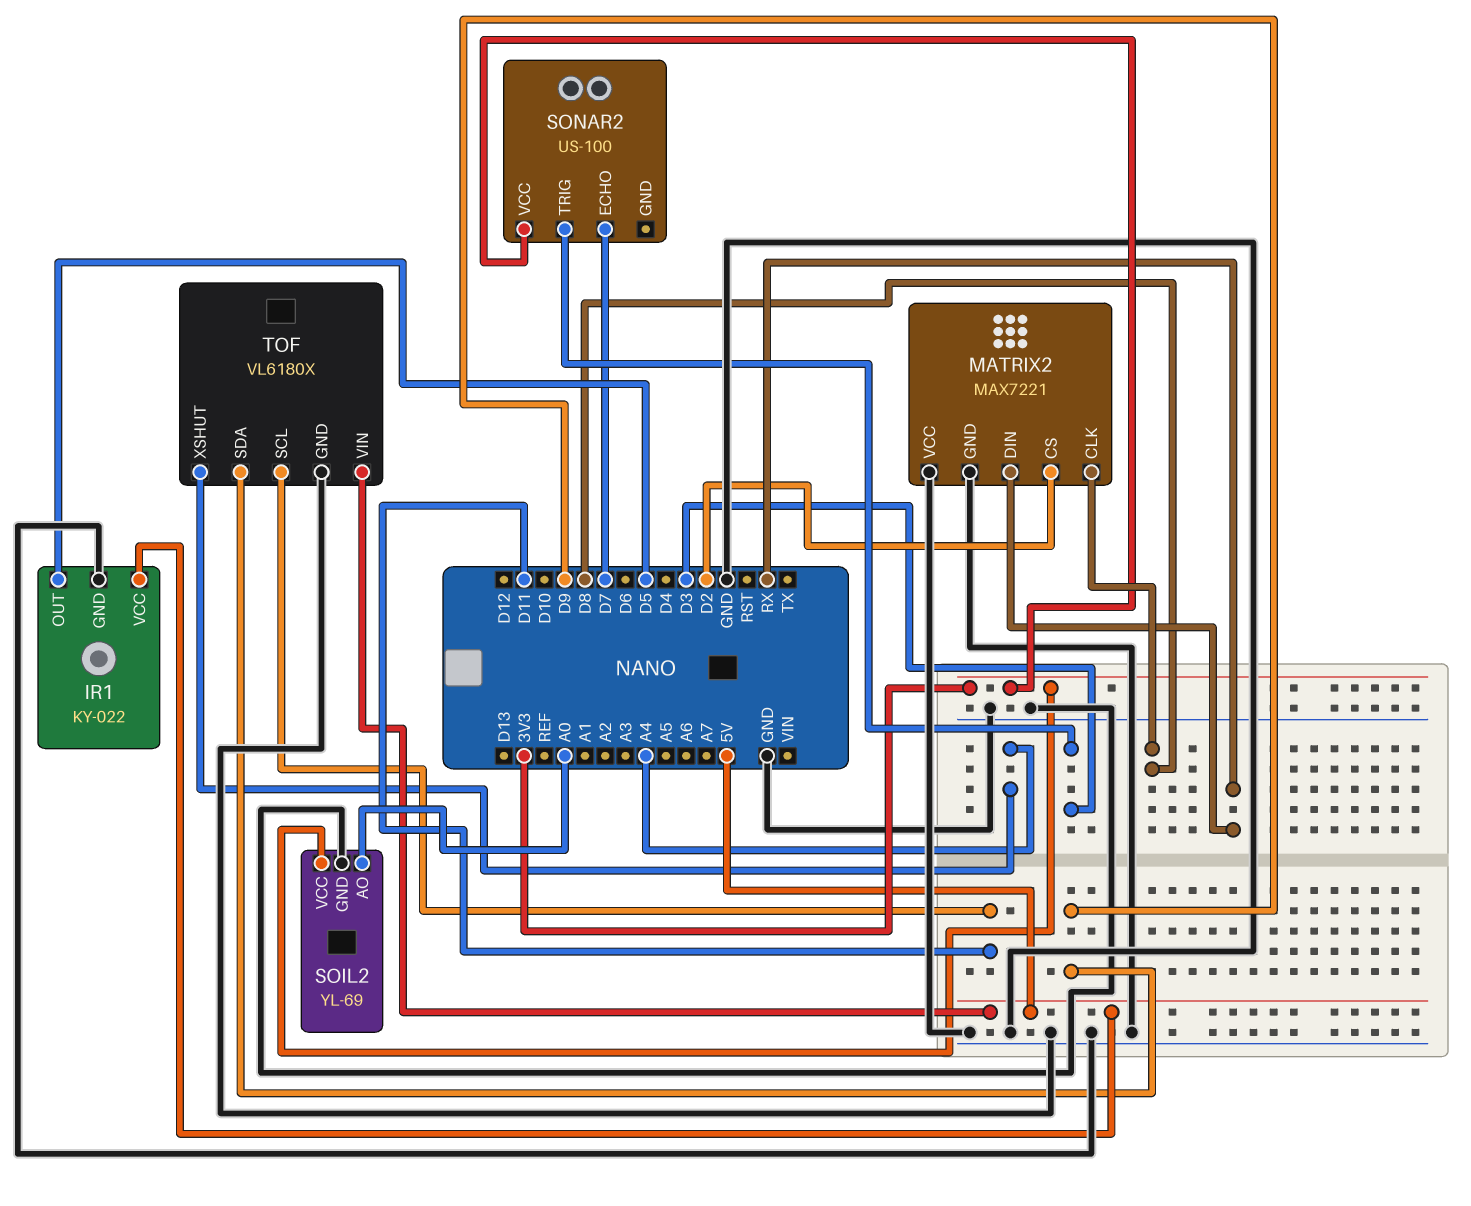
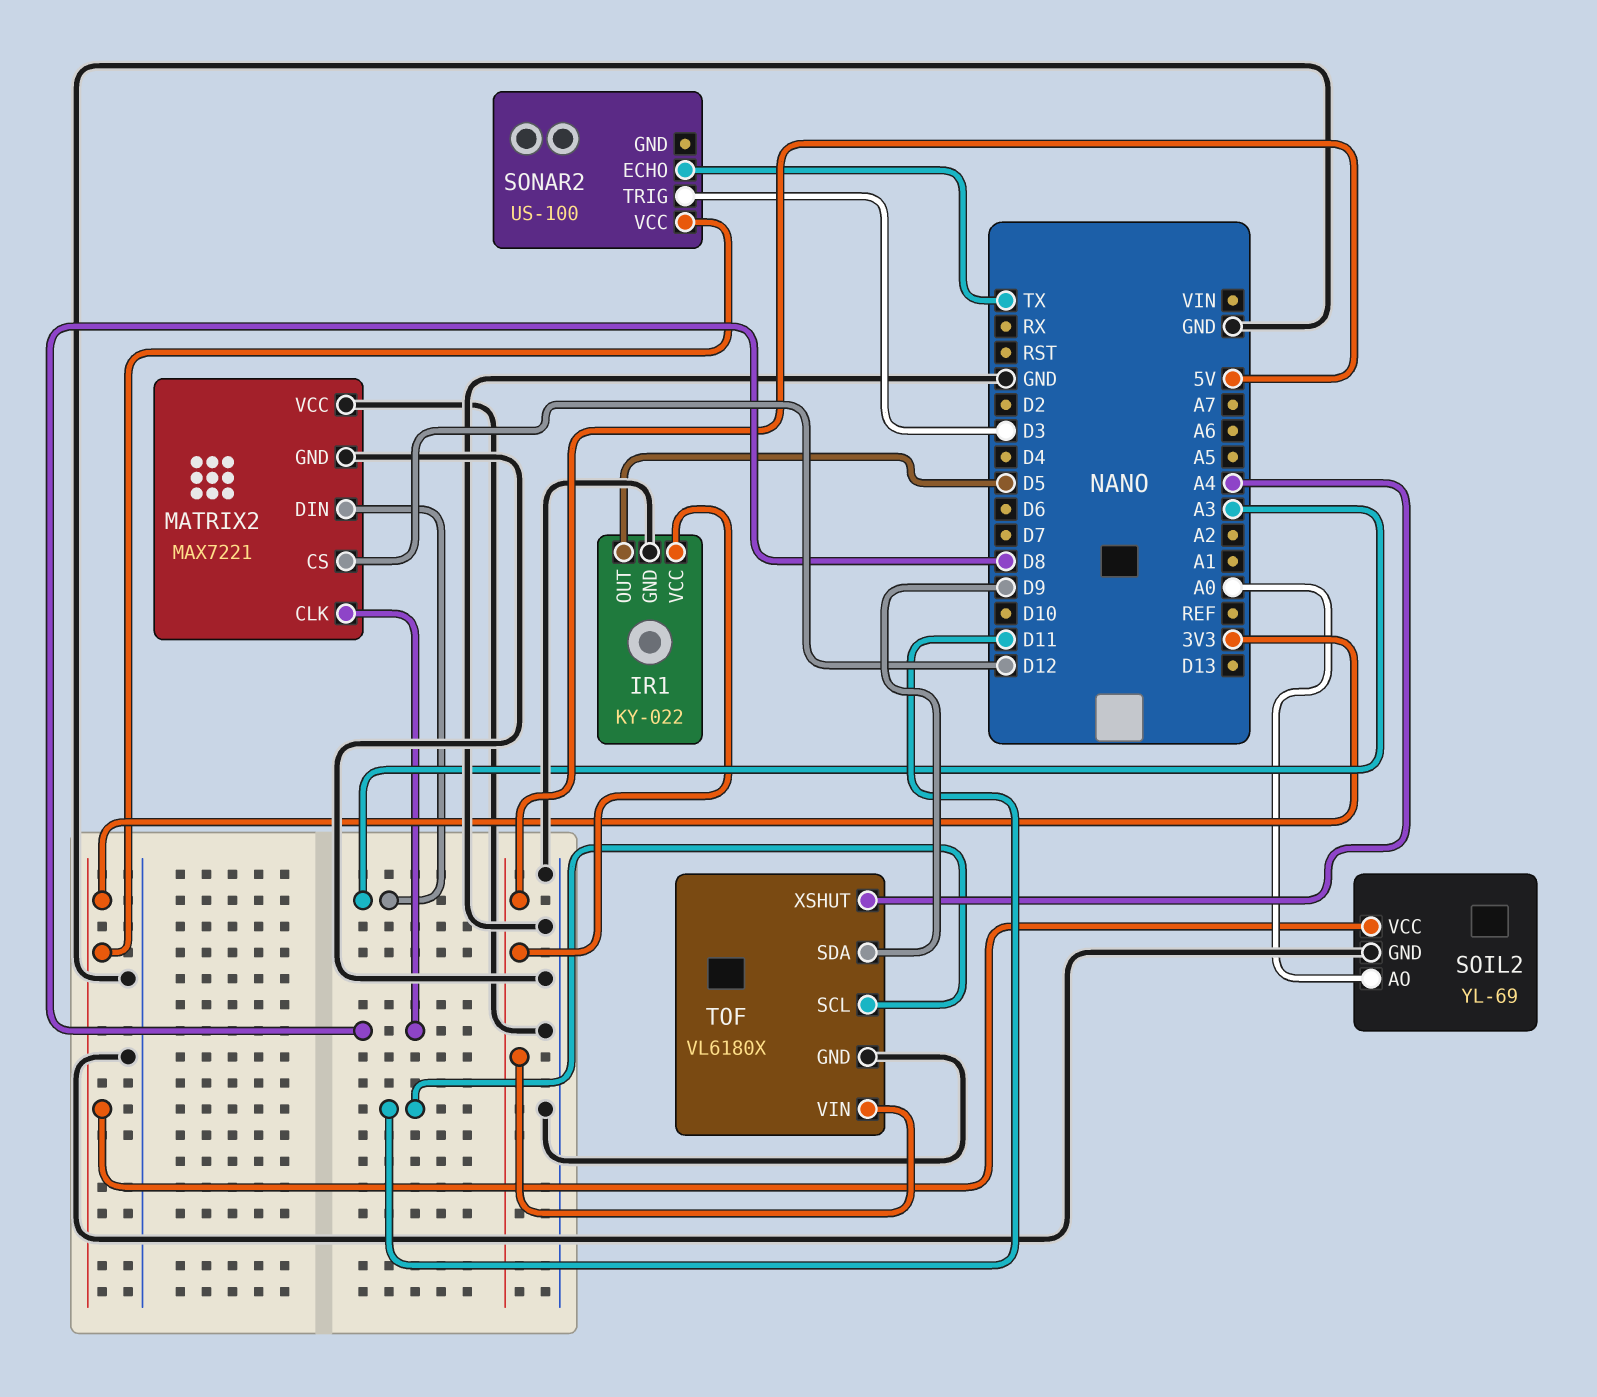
MATRIX2 pin CS: D2 -> D12
MATRIX2 pin DIN: RX -> A3
SONAR2 pin ECHO: D7 -> TX

